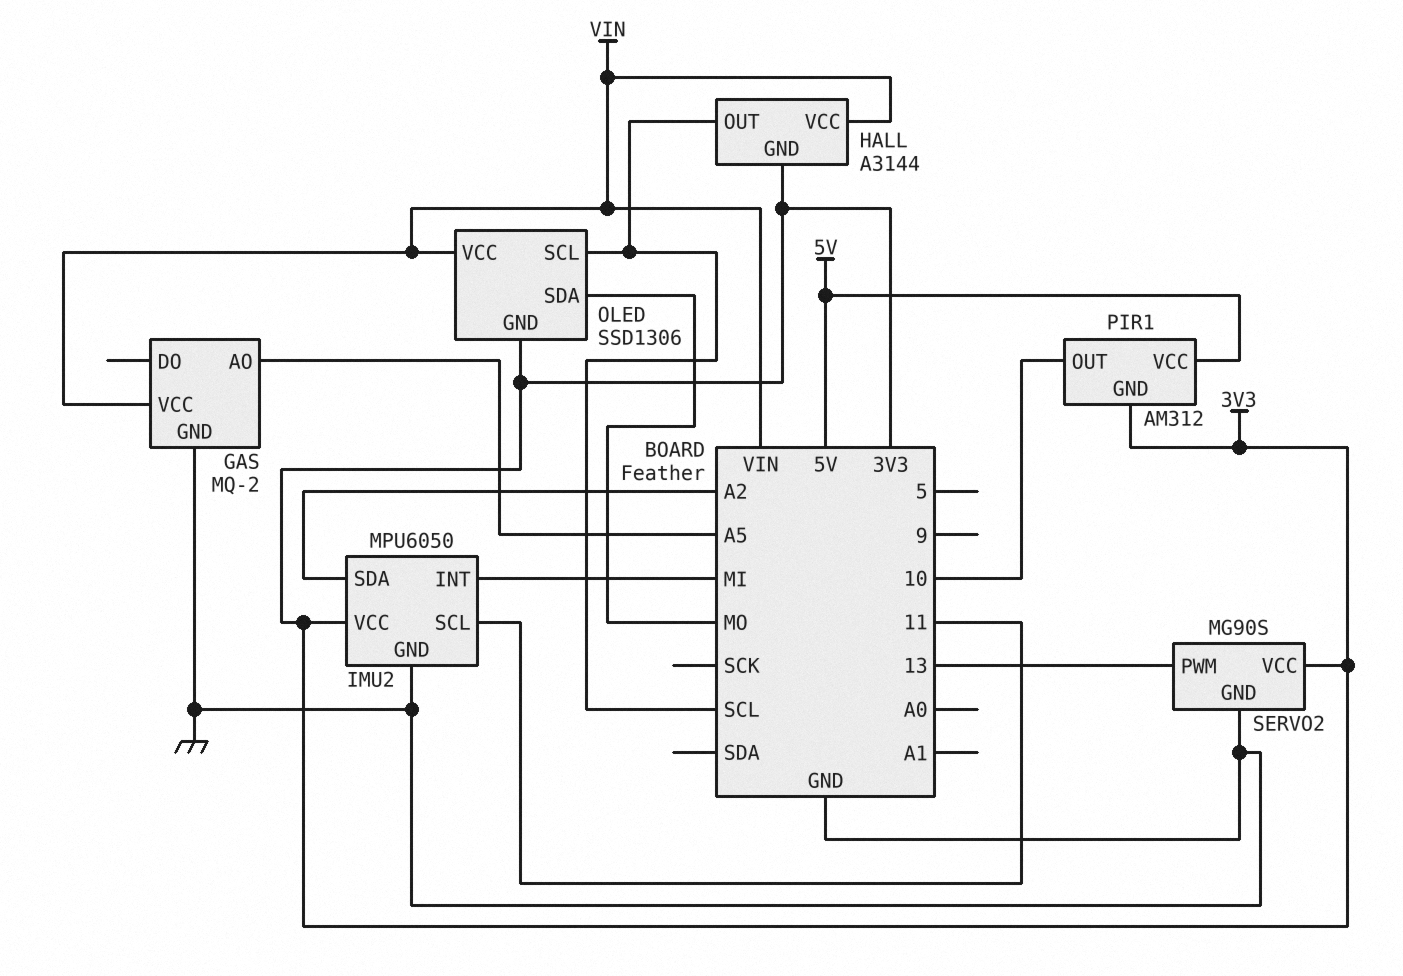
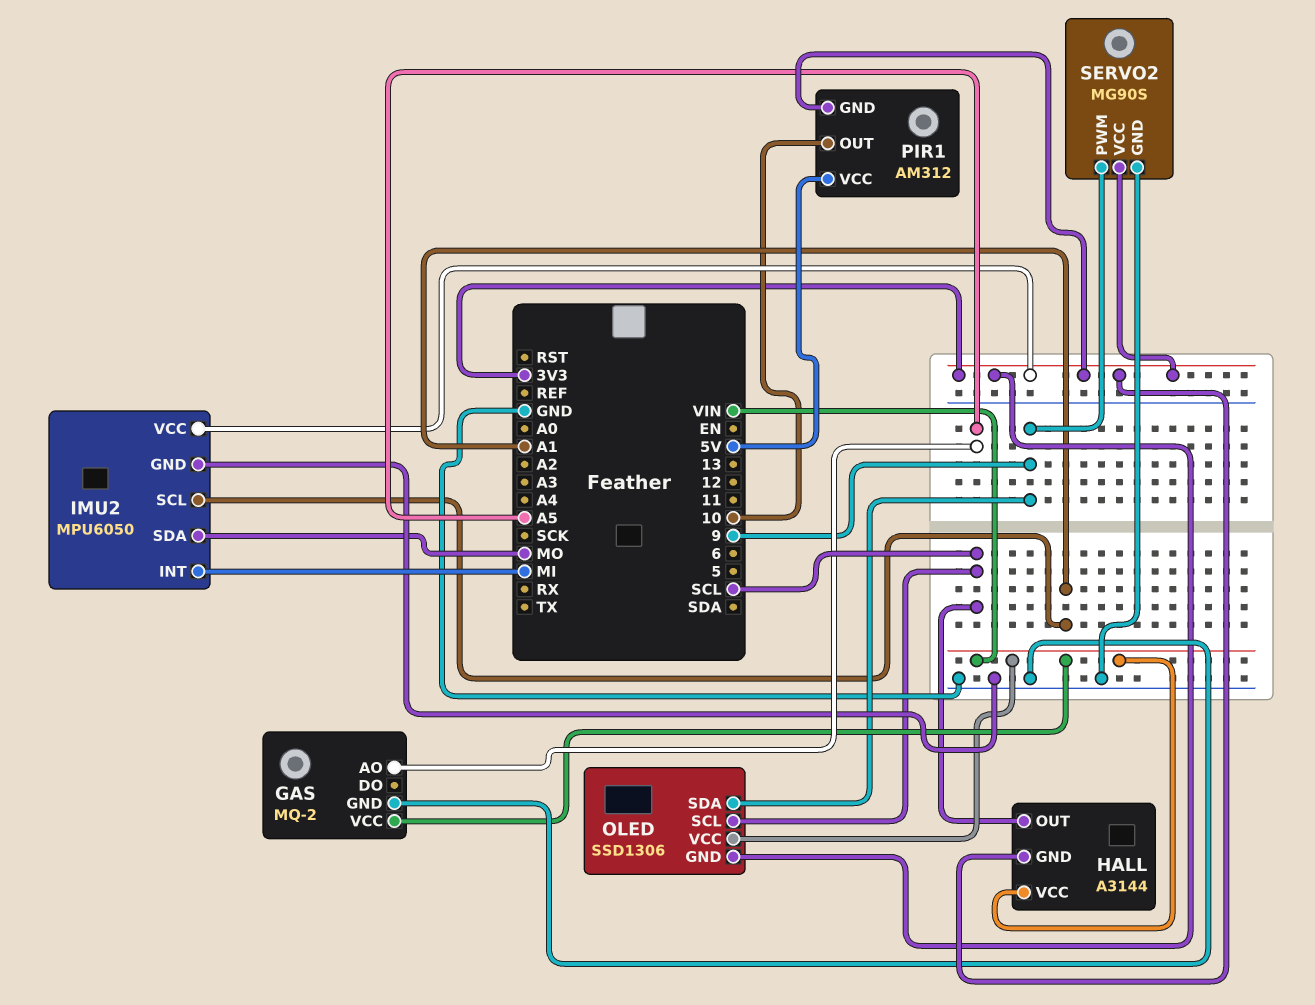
IMU2 pin SCL: 11 -> A1
IMU2 pin SDA: A2 -> MO
OLED pin SDA: MO -> 9
SERVO2 pin PWM: 13 -> 9

